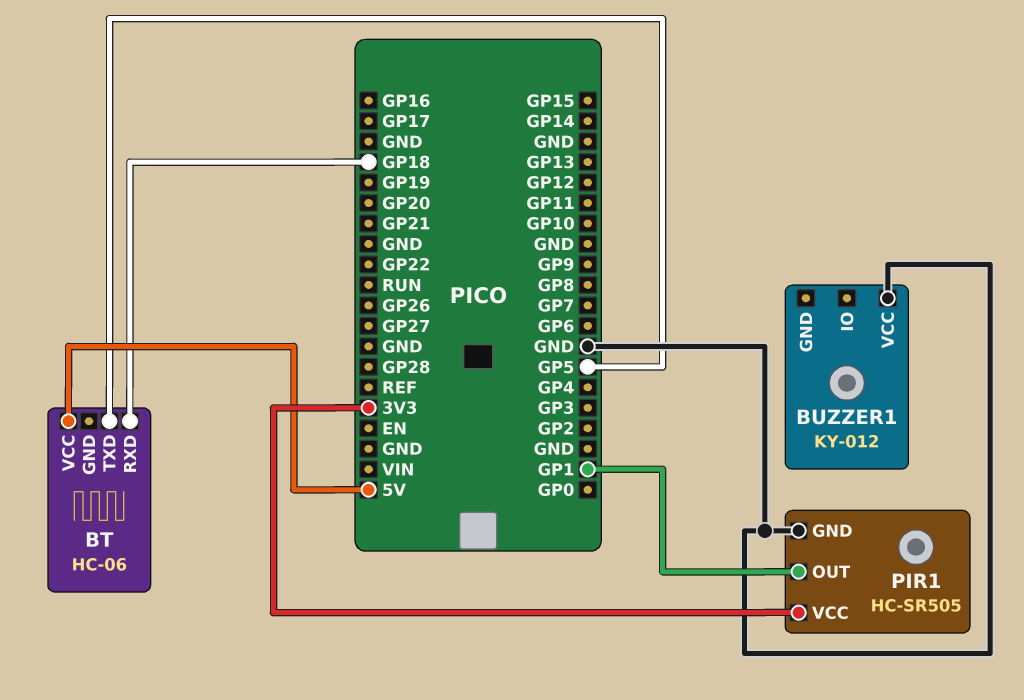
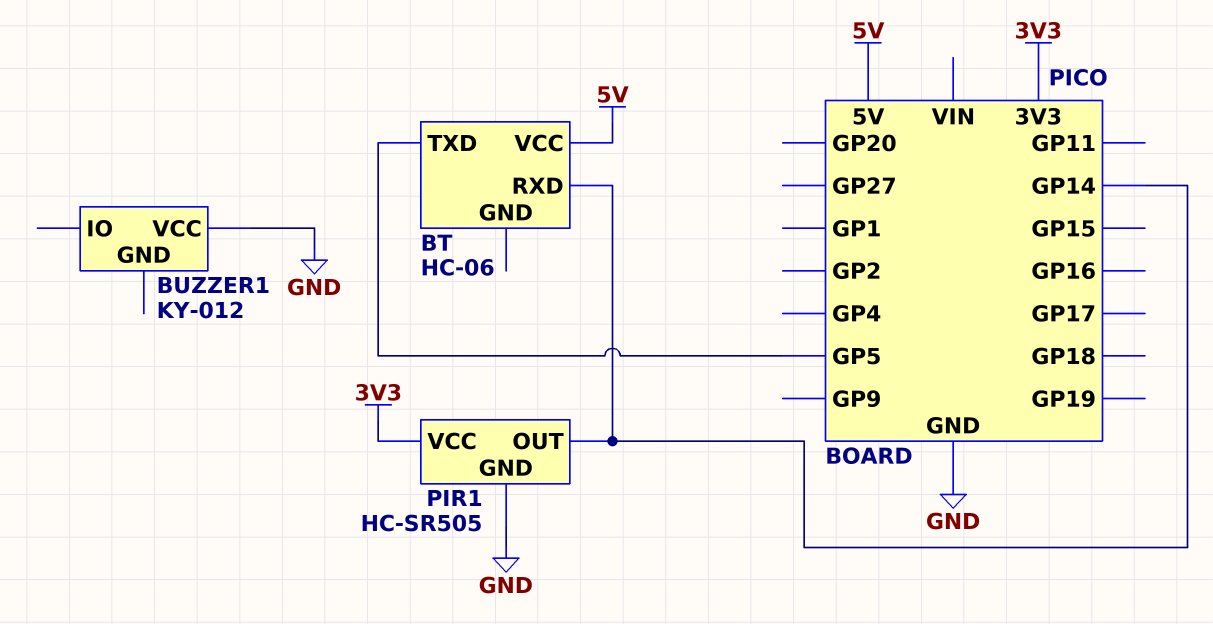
BT pin RXD: GP18 -> GP14
PIR1 pin OUT: GP1 -> GP14

